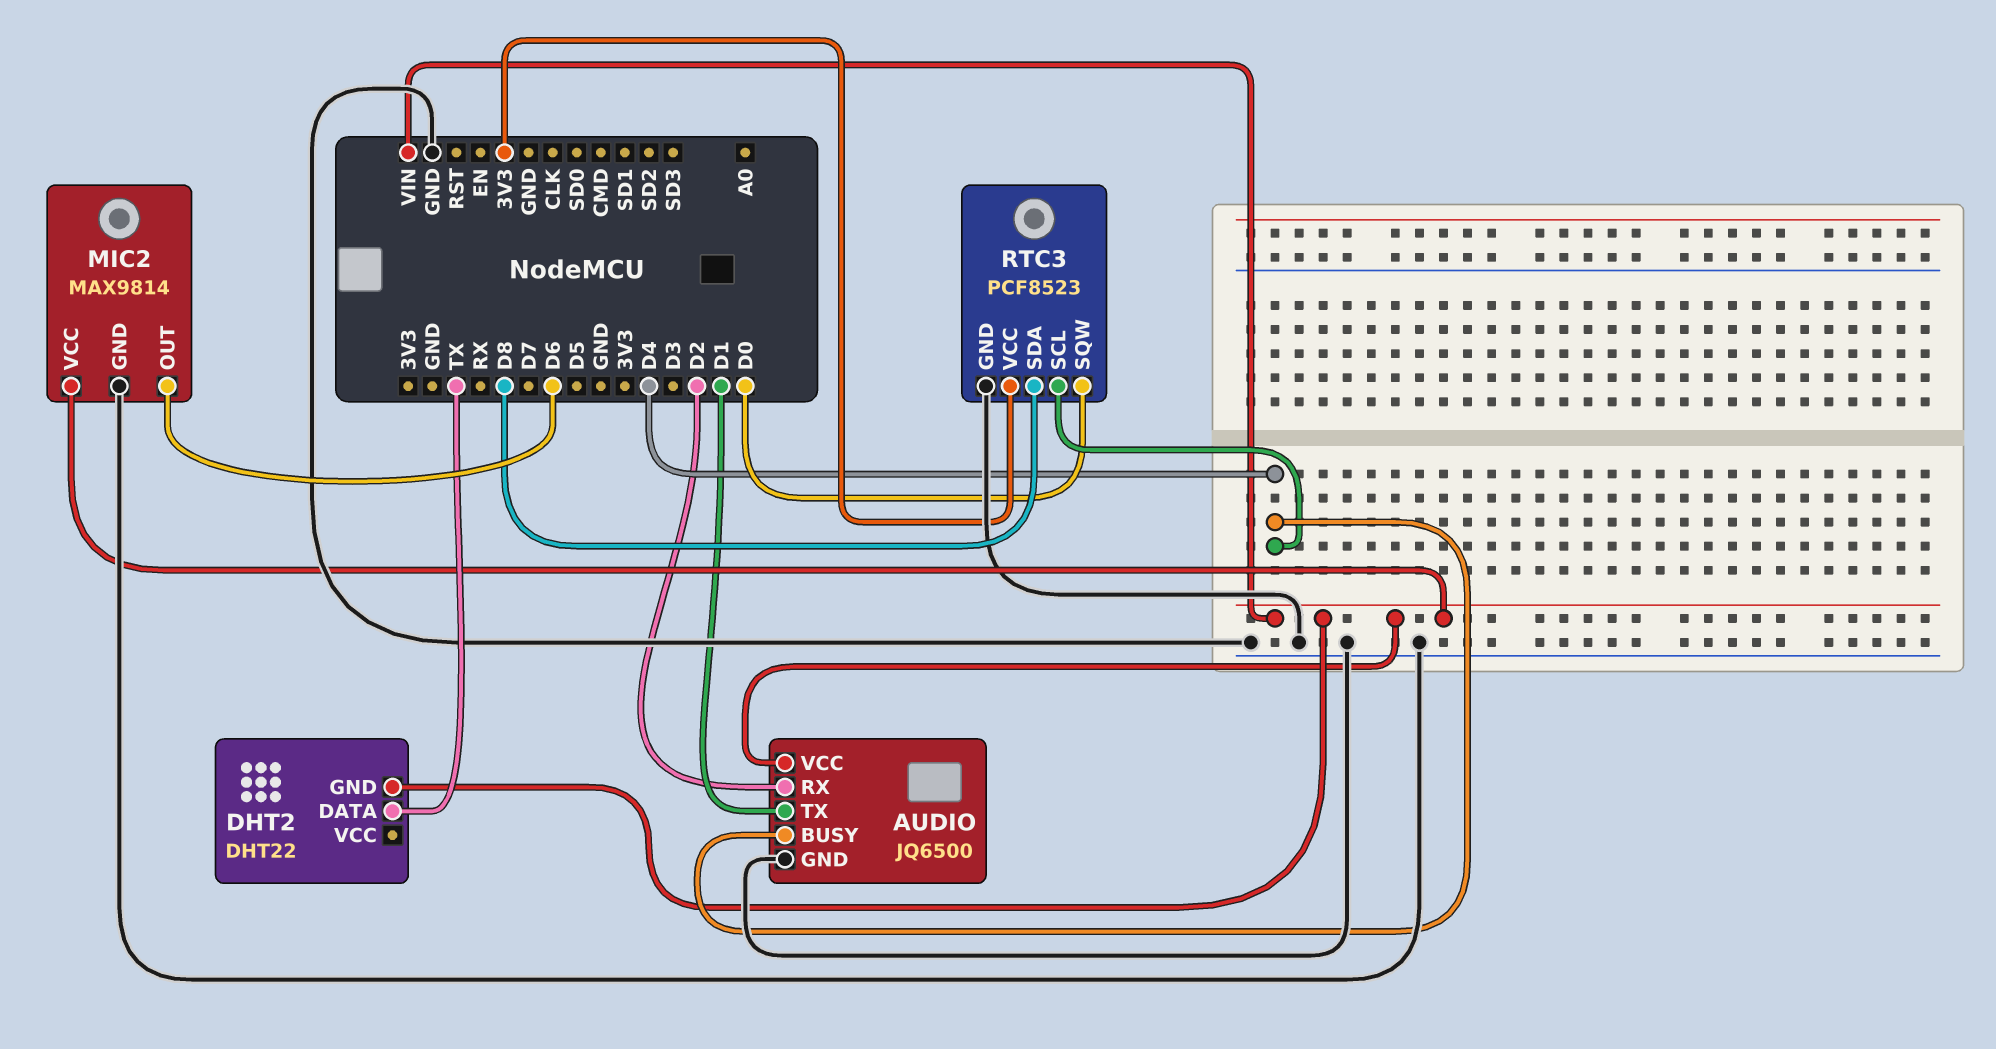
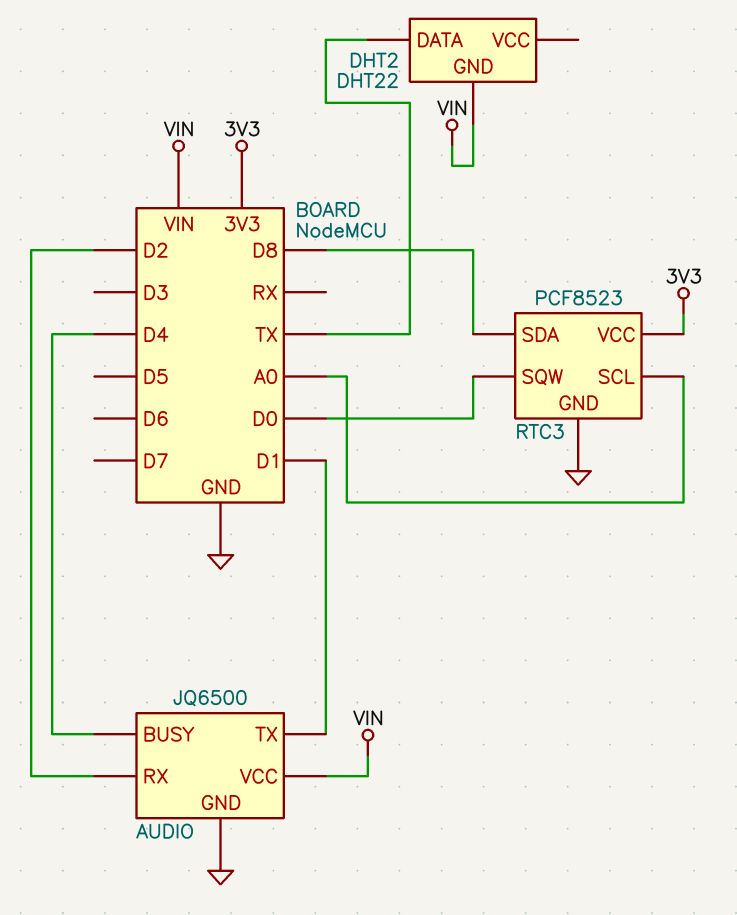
MIC2: MAX9814 -> none
MIC2 pin GND: GND -> none
MIC2 pin OUT: D6 -> none
MIC2 pin VCC: VIN -> none
RTC3 pin SCL: D4 -> A0

